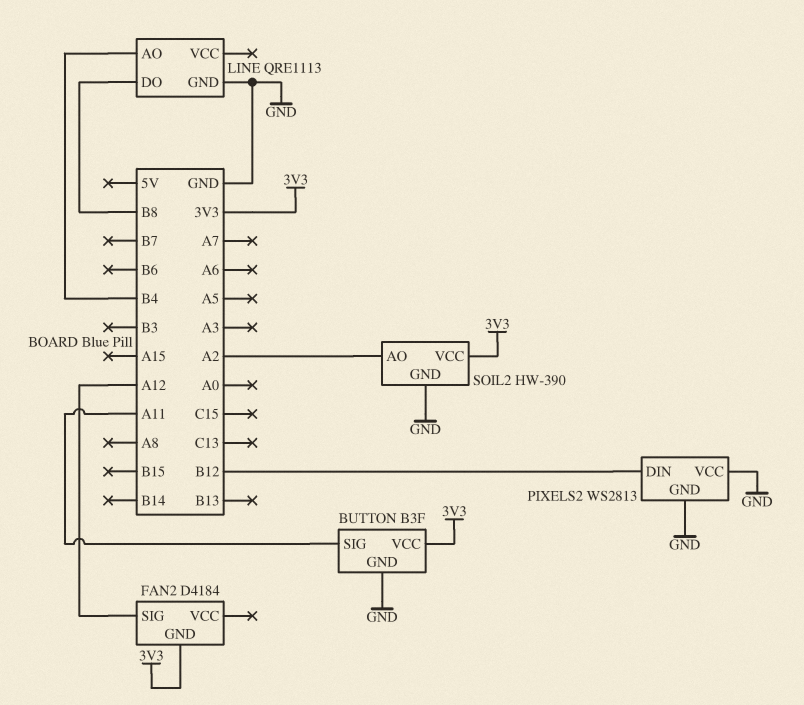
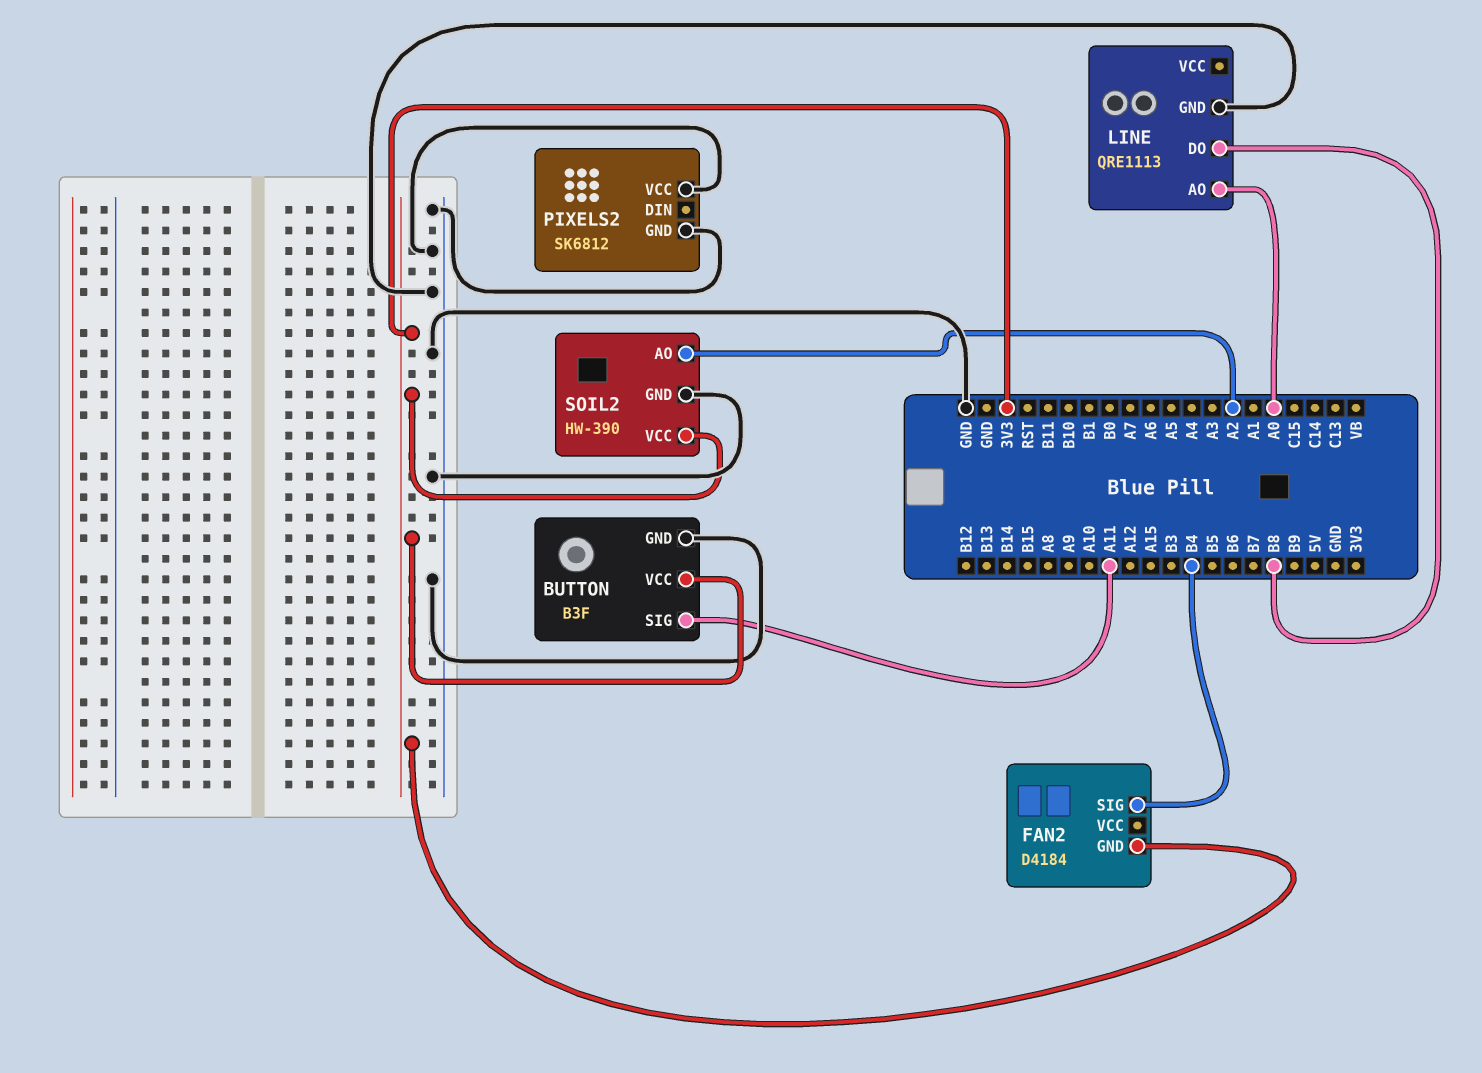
FAN2 pin SIG: A12 -> B4
LINE pin AO: B4 -> A0
PIXELS2: WS2813 -> SK6812
PIXELS2 pin DIN: B12 -> none

